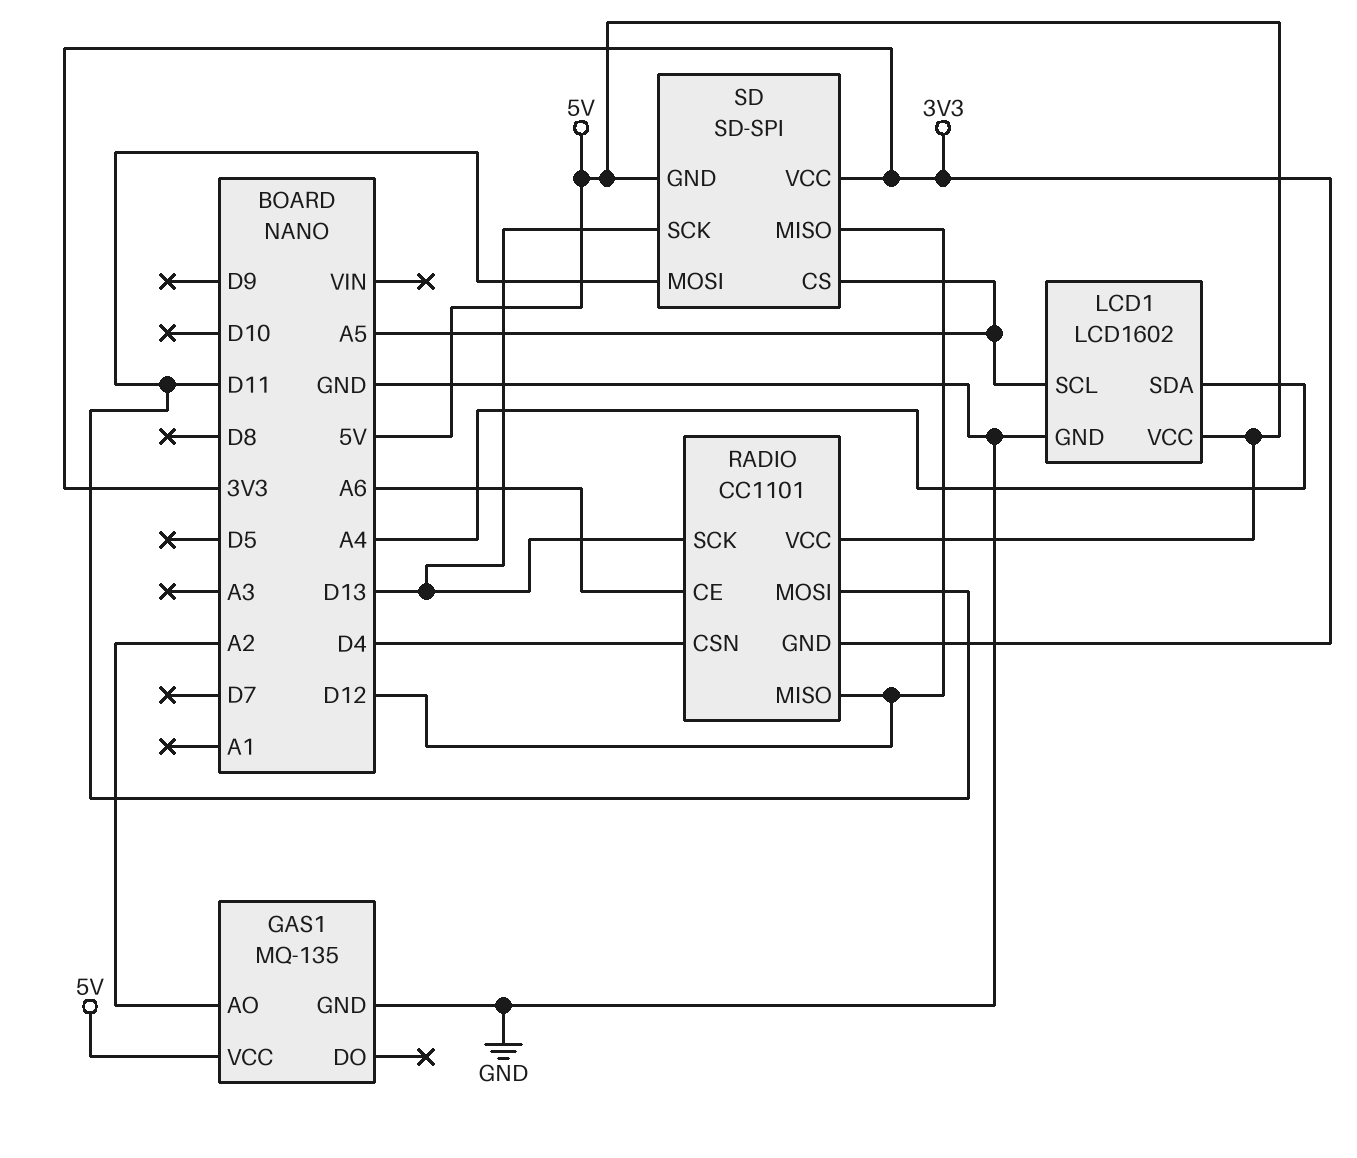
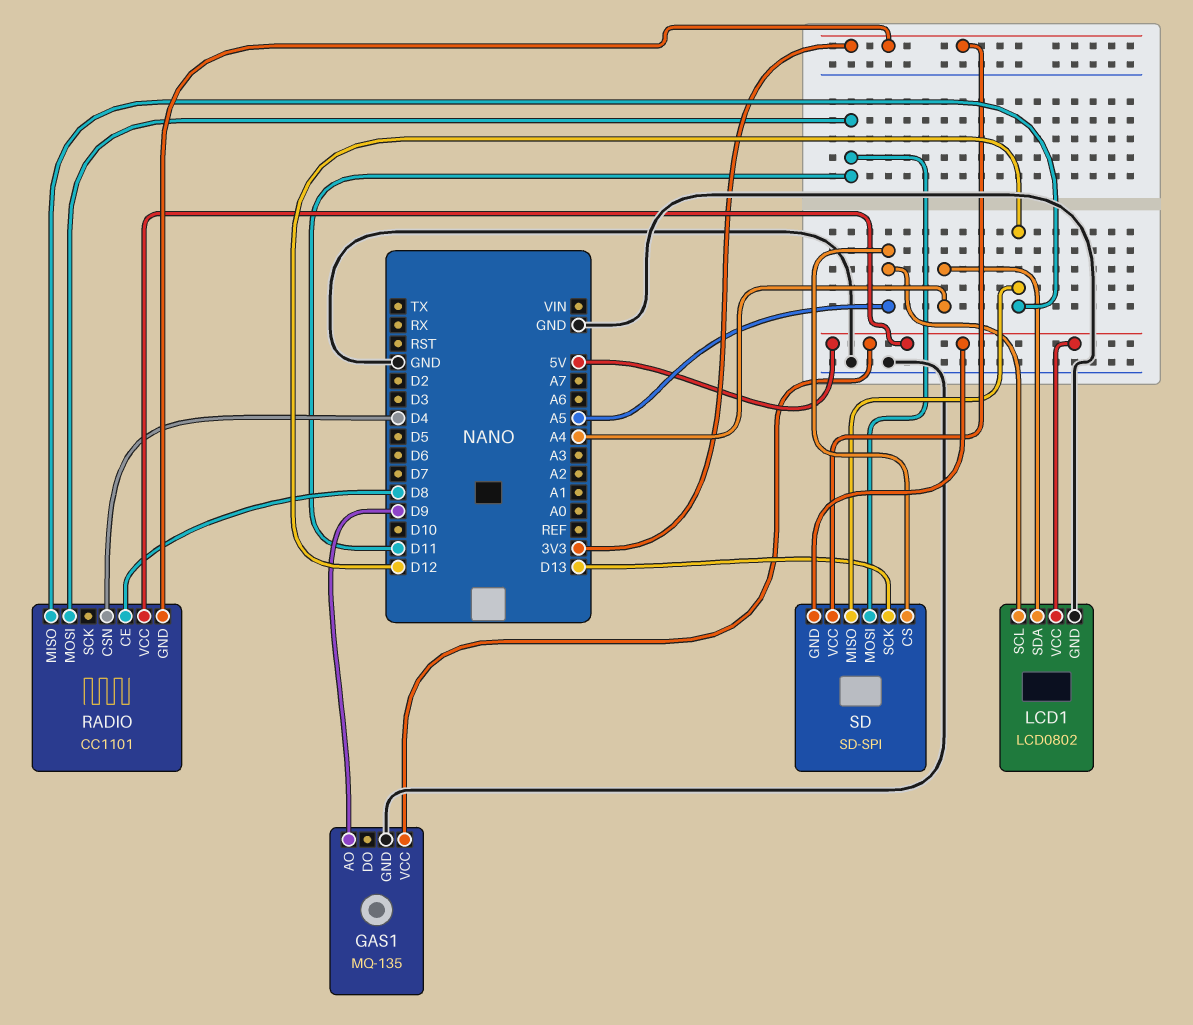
GAS1 pin AO: A2 -> D9
LCD1: LCD1602 -> LCD0802
RADIO pin CE: A6 -> D8
RADIO pin SCK: D13 -> none

